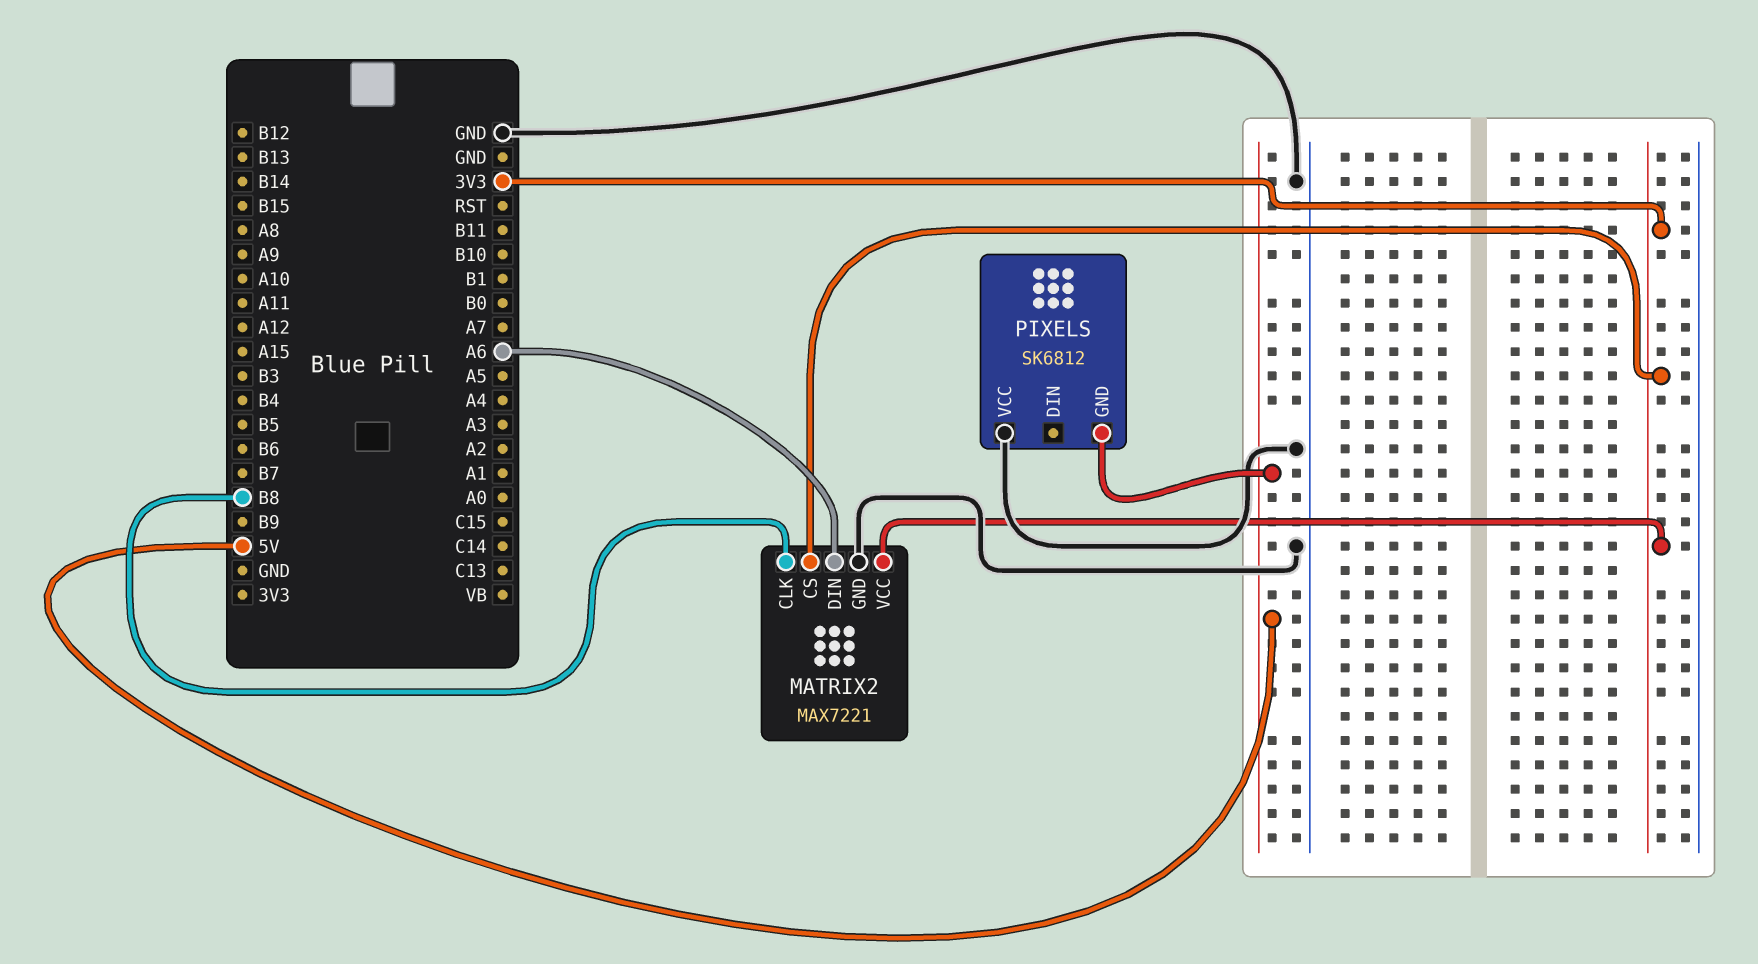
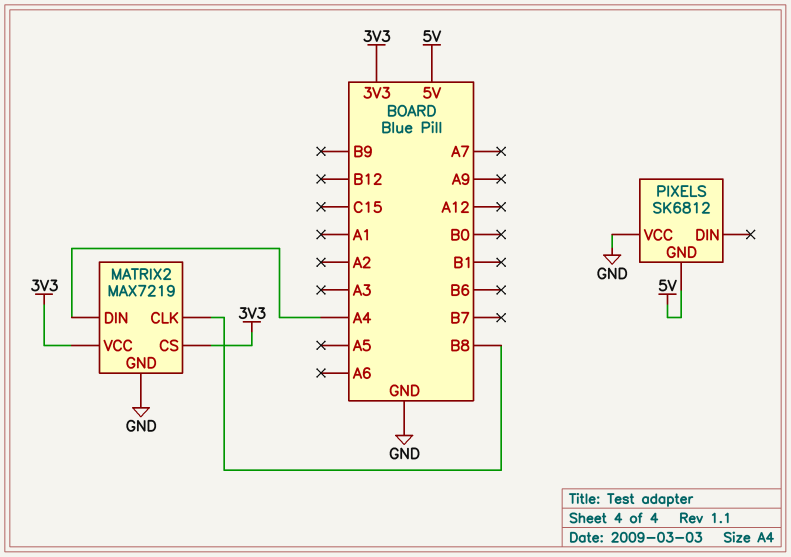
MATRIX2: MAX7221 -> MAX7219
MATRIX2 pin DIN: A6 -> A4

